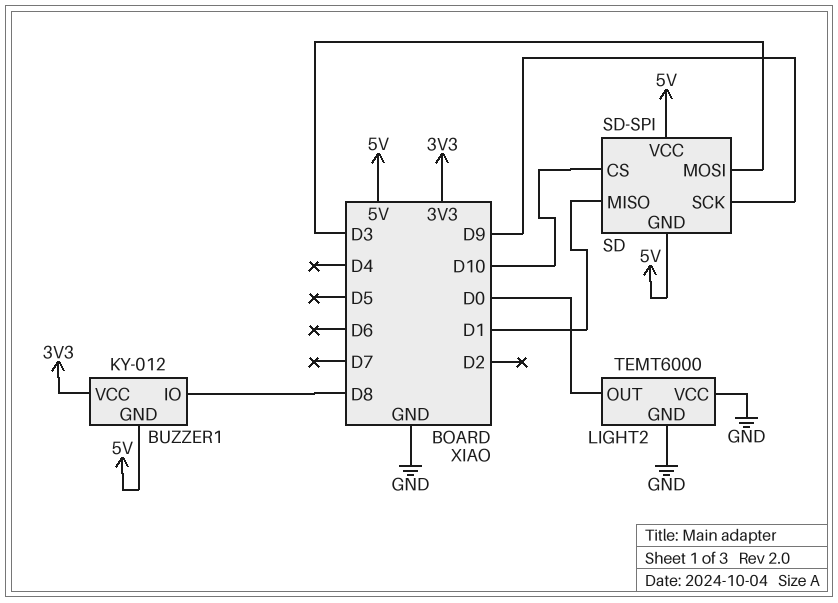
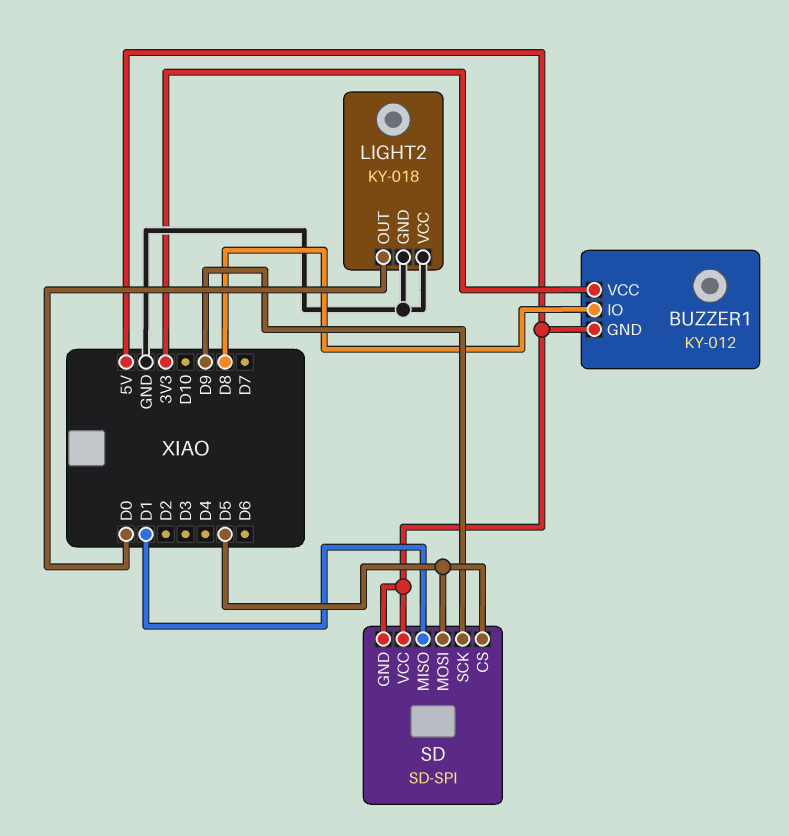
LIGHT2: TEMT6000 -> KY-018
SD pin CS: D10 -> D5
SD pin MOSI: D3 -> D5

